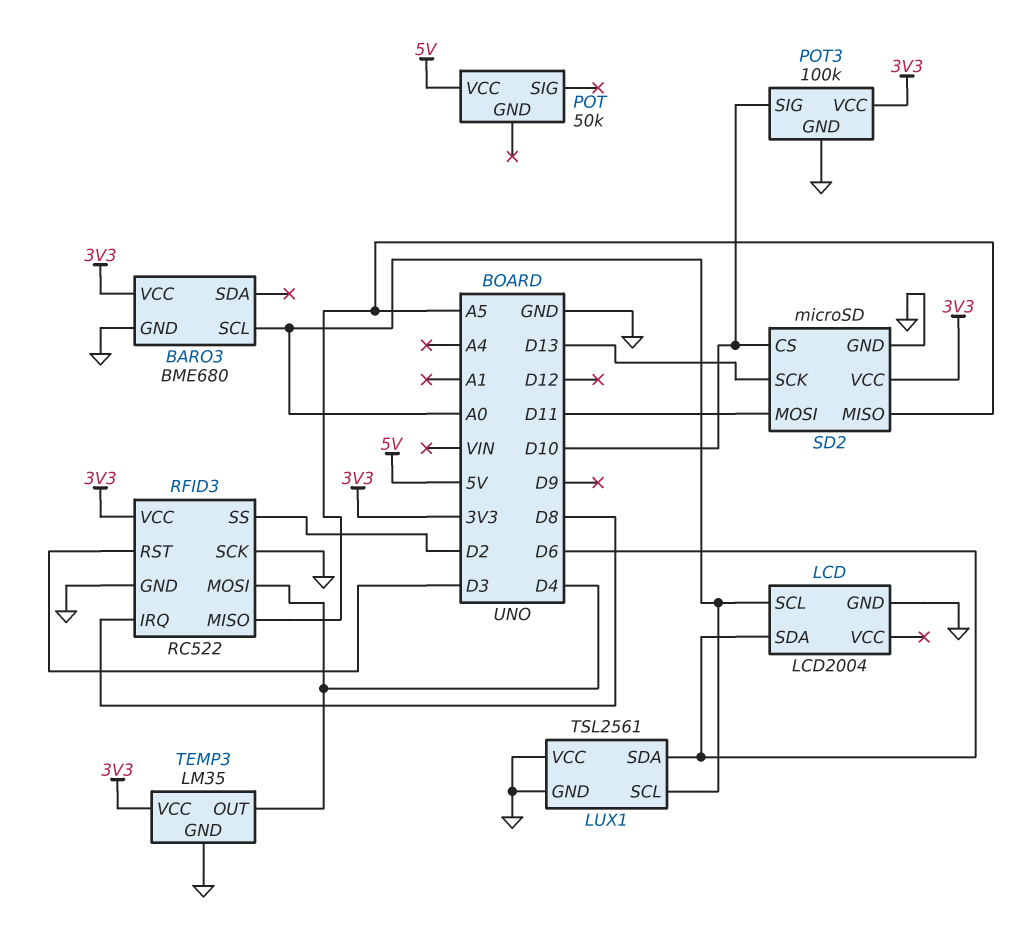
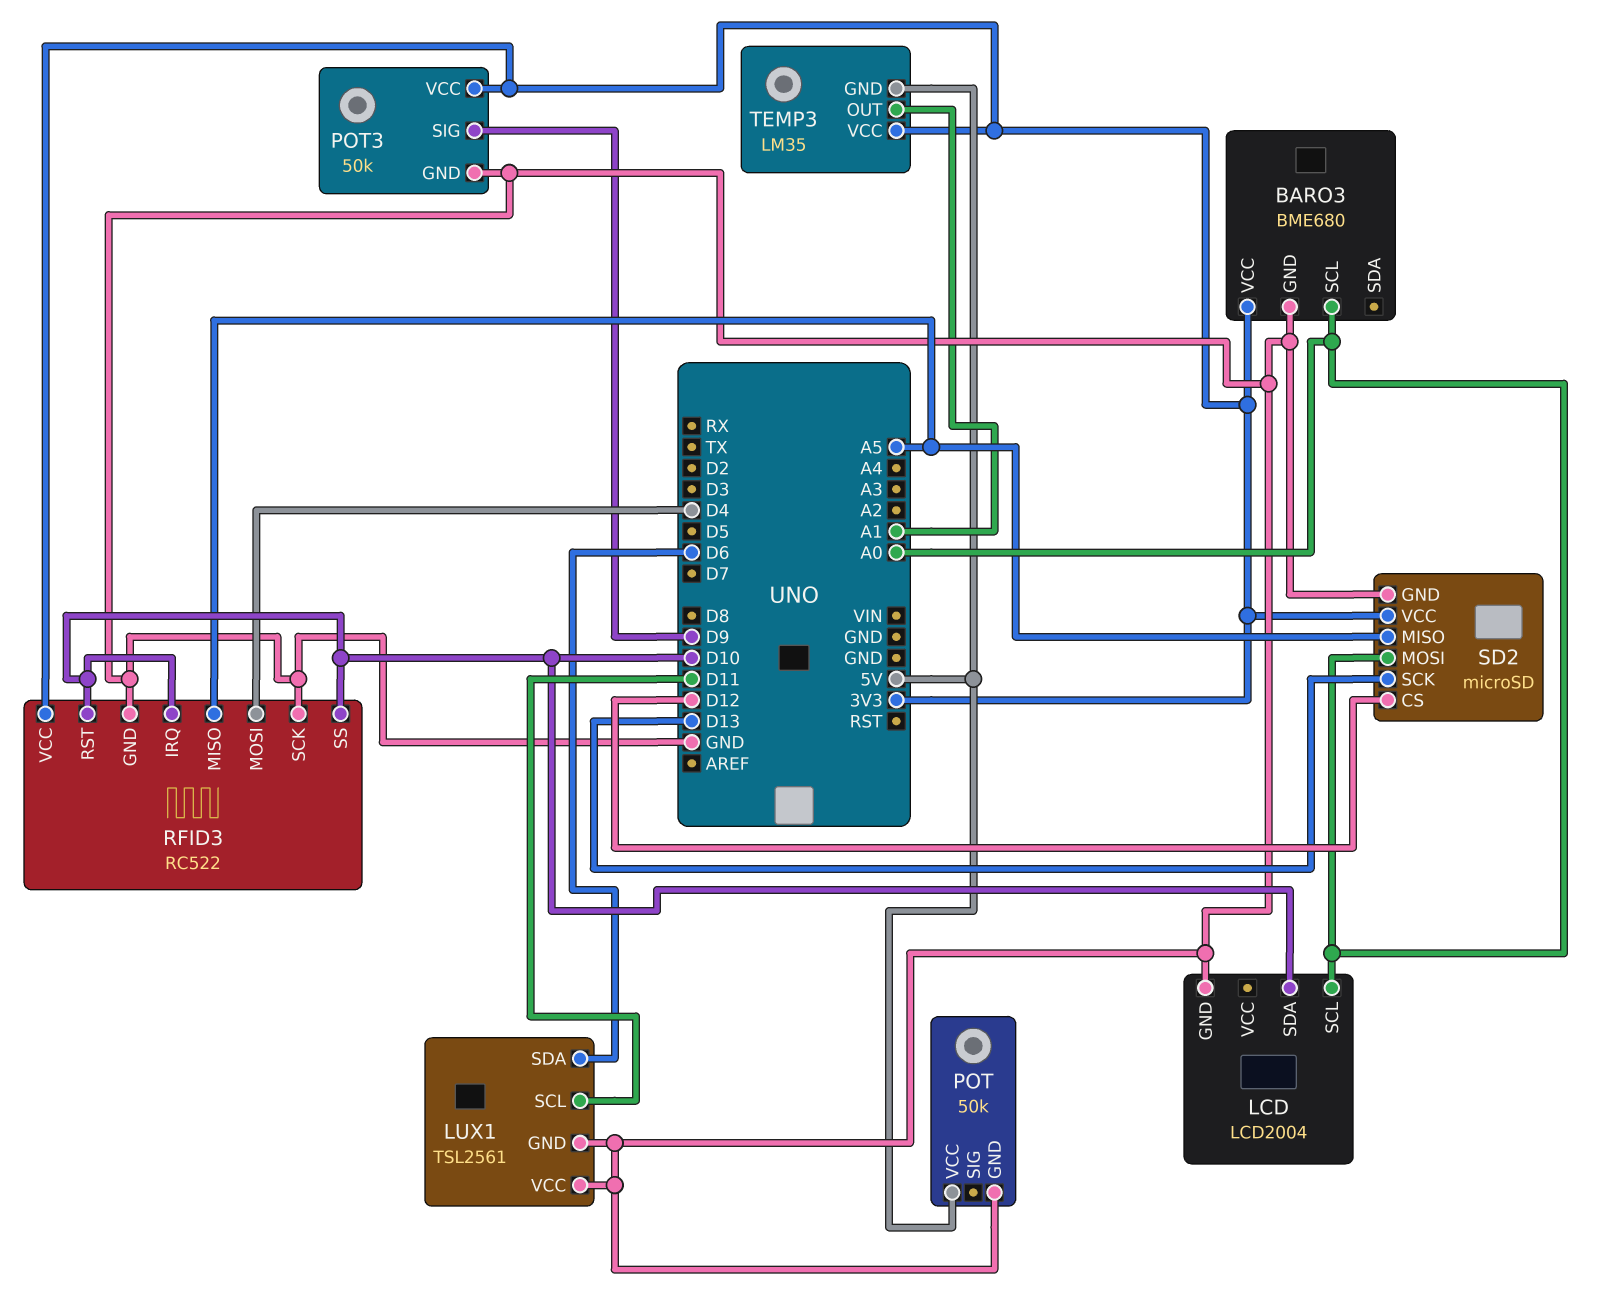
LCD pin SDA: D6 -> D10
LUX1 pin SCL: A0 -> D11
POT pin GND: none -> GND
POT3: 100k -> 50k
POT3 pin SIG: D10 -> D9
RFID3 pin IRQ: D8 -> D10
RFID3 pin RST: D3 -> D10
RFID3 pin SS: D2 -> D10
SD2 pin CS: D10 -> D12
SD2 pin MOSI: D11 -> A0
TEMP3 pin GND: GND -> 5V
TEMP3 pin OUT: D4 -> A1

